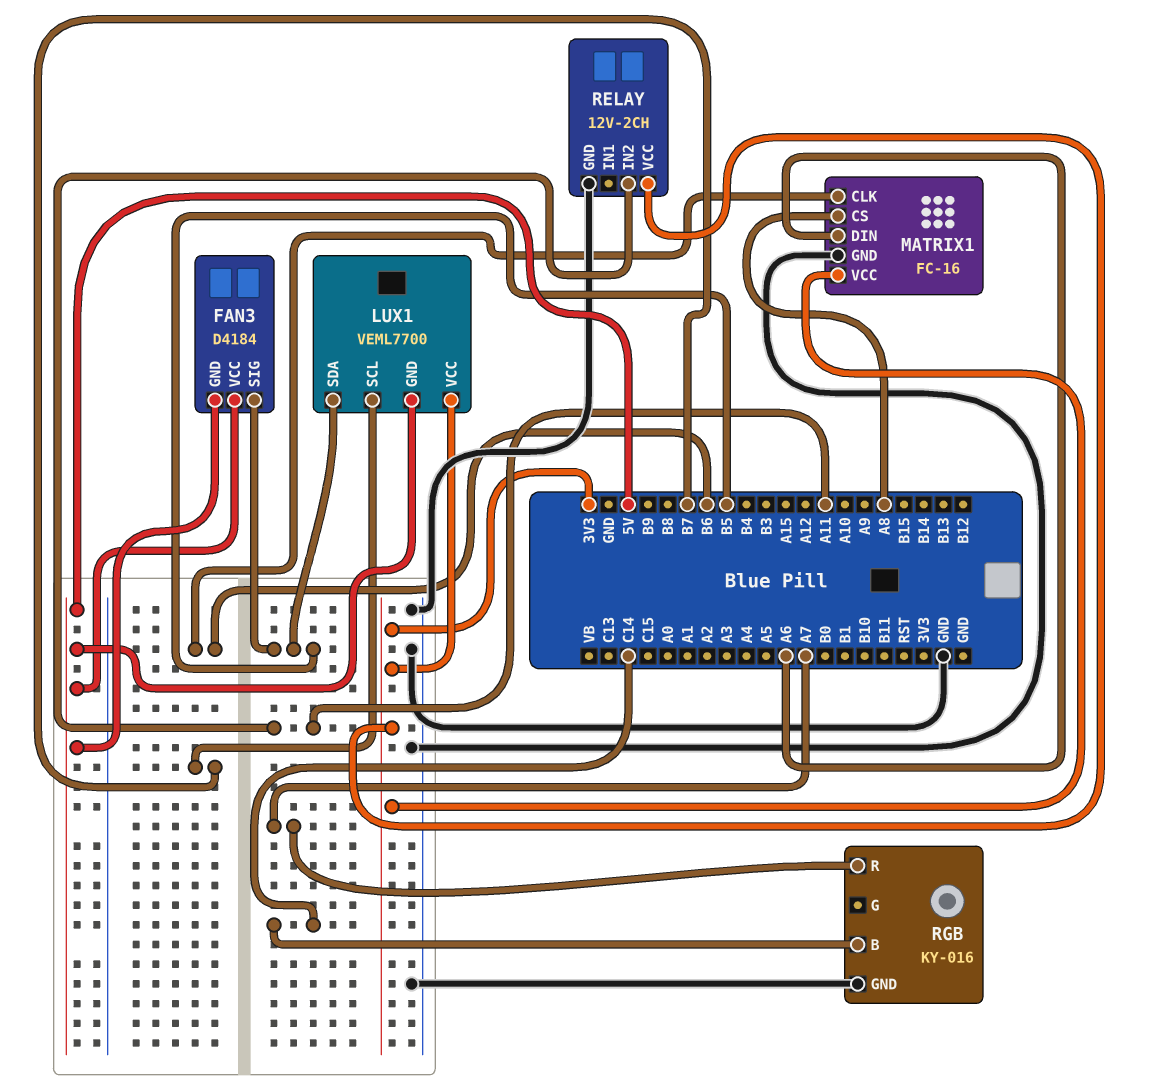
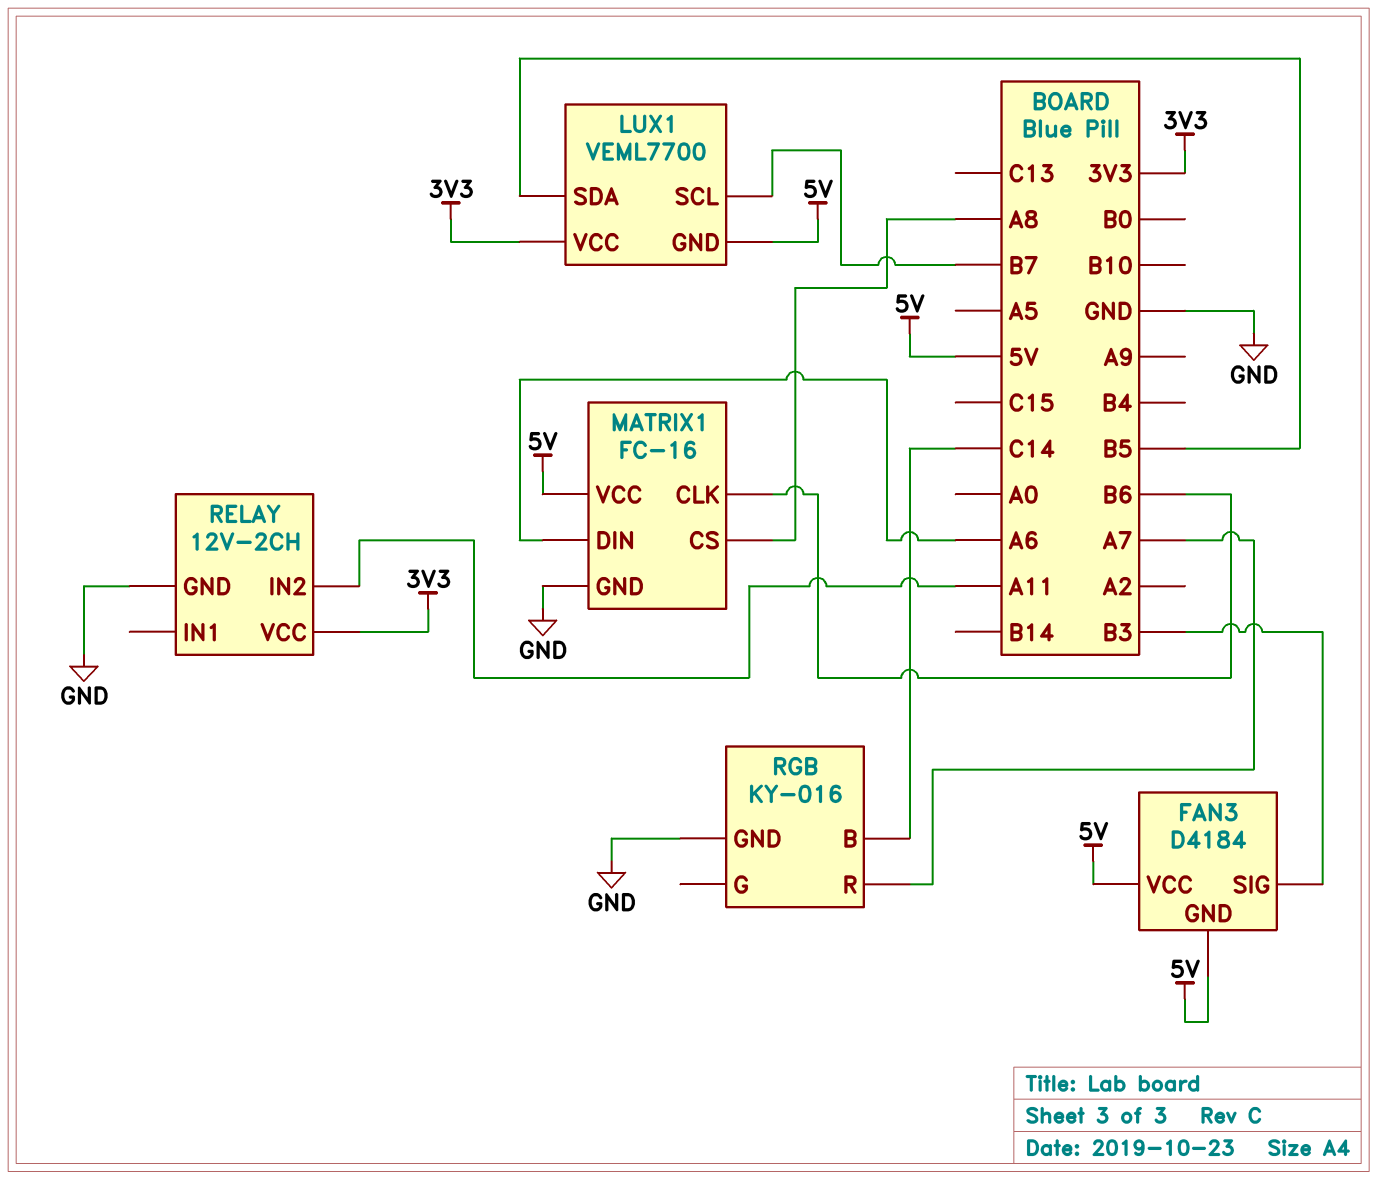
FAN3 pin SIG: B5 -> B3
MATRIX1 pin VCC: 3V3 -> 5V

